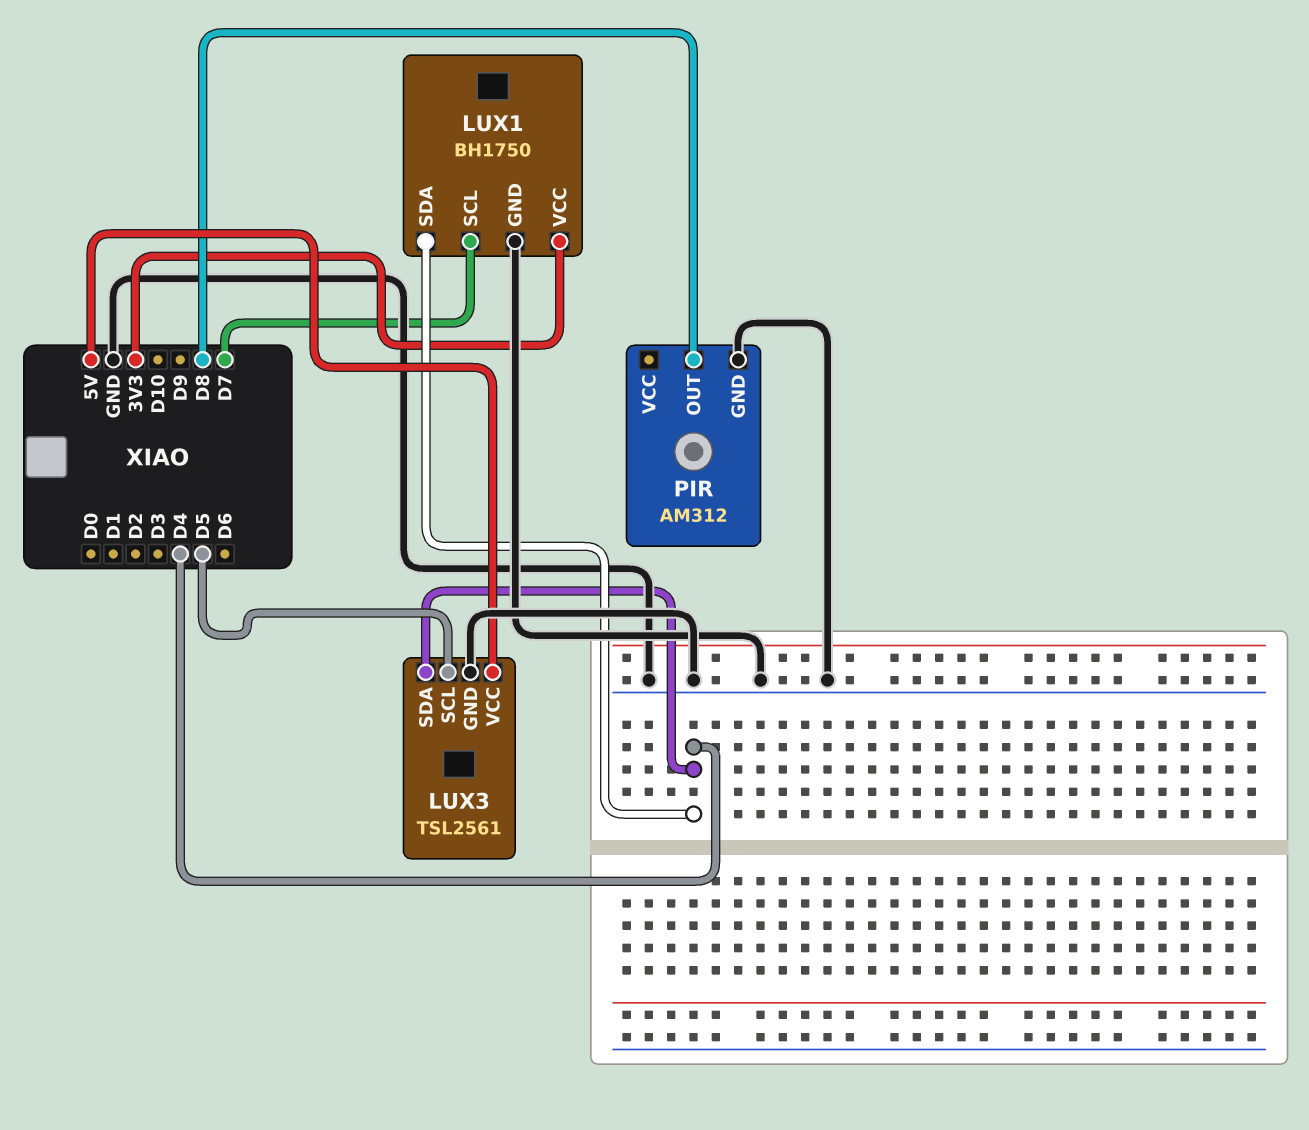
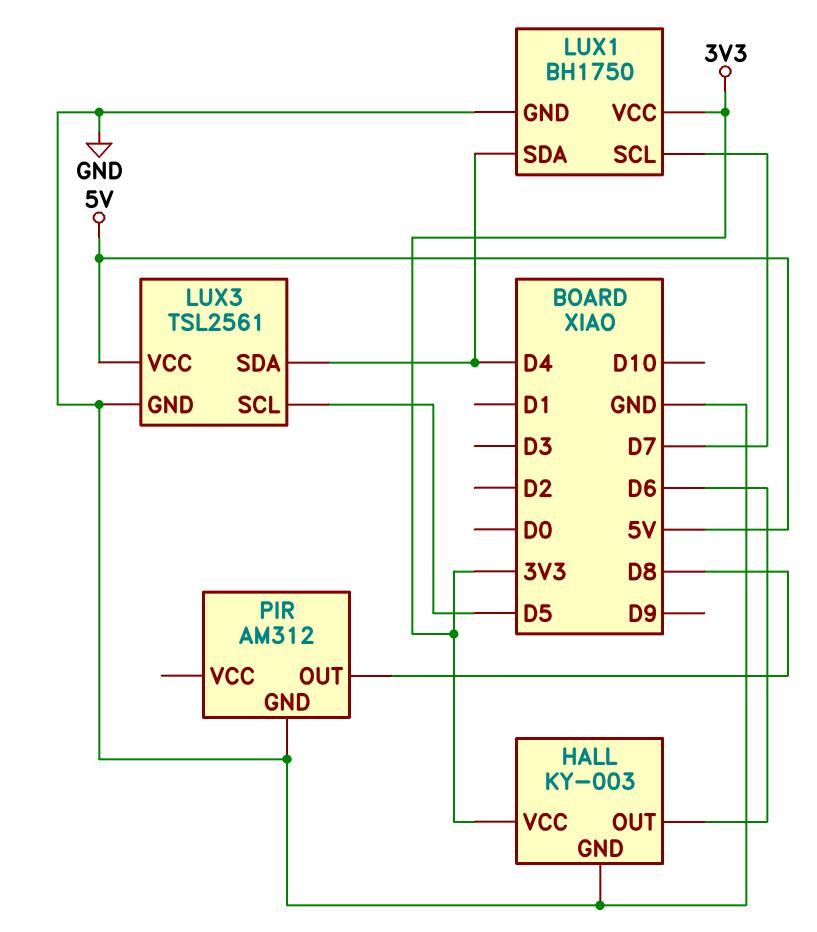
HALL: none -> KY-003
HALL pin GND: none -> GND
HALL pin OUT: none -> D6
HALL pin VCC: none -> 3V3

